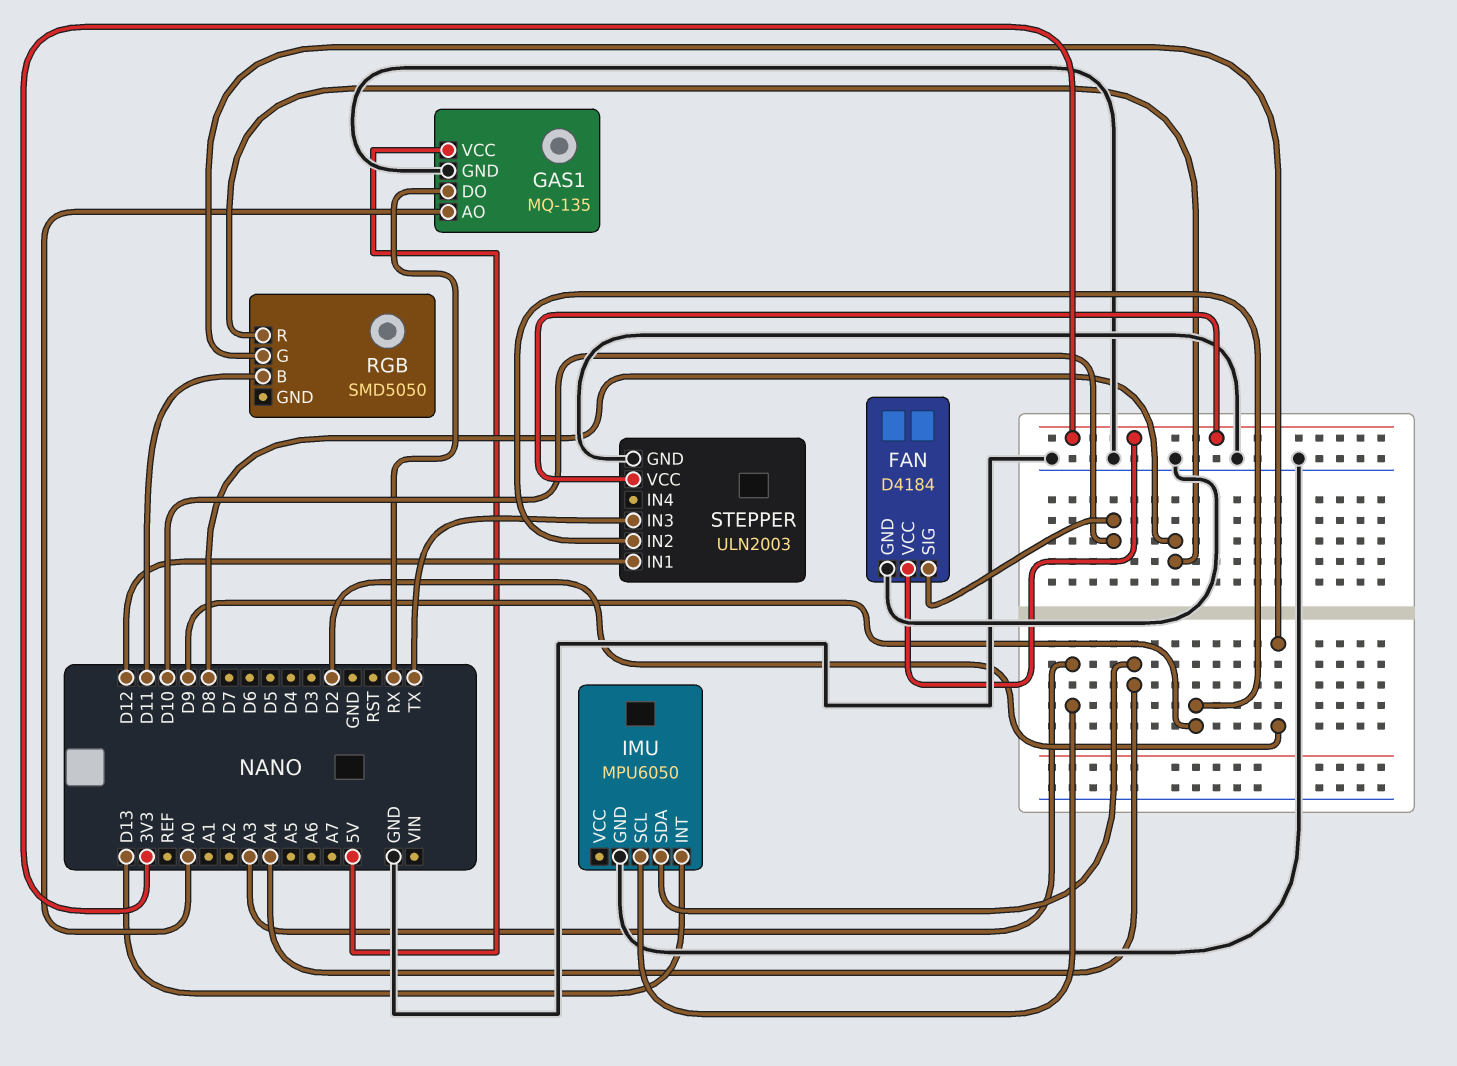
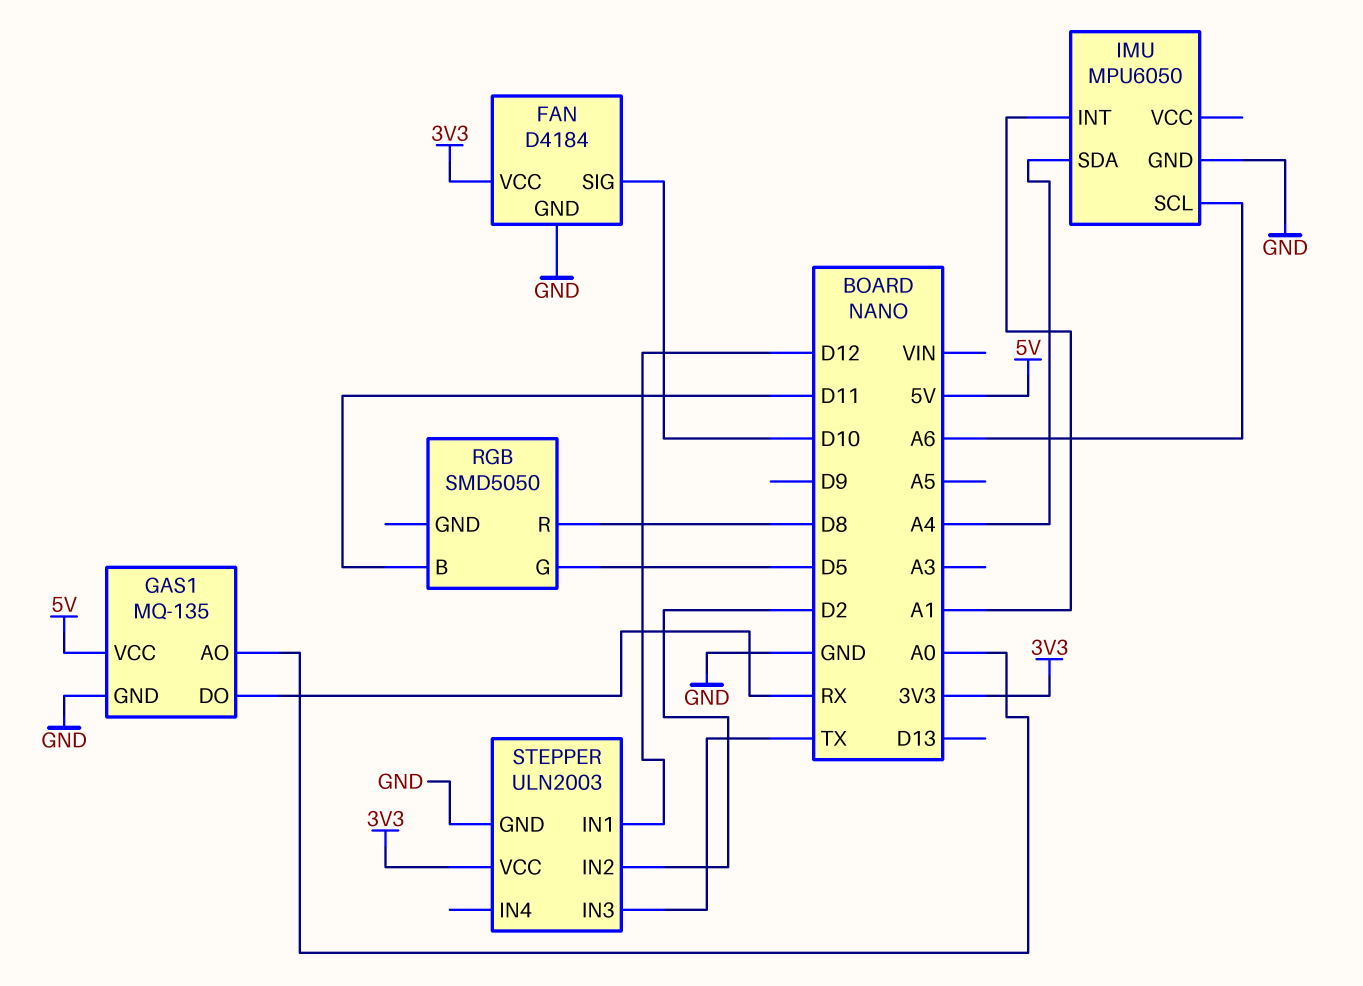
IMU pin INT: D13 -> A1
IMU pin SCL: A3 -> A6
RGB pin G: D2 -> D5
STEPPER pin IN2: D9 -> D2

